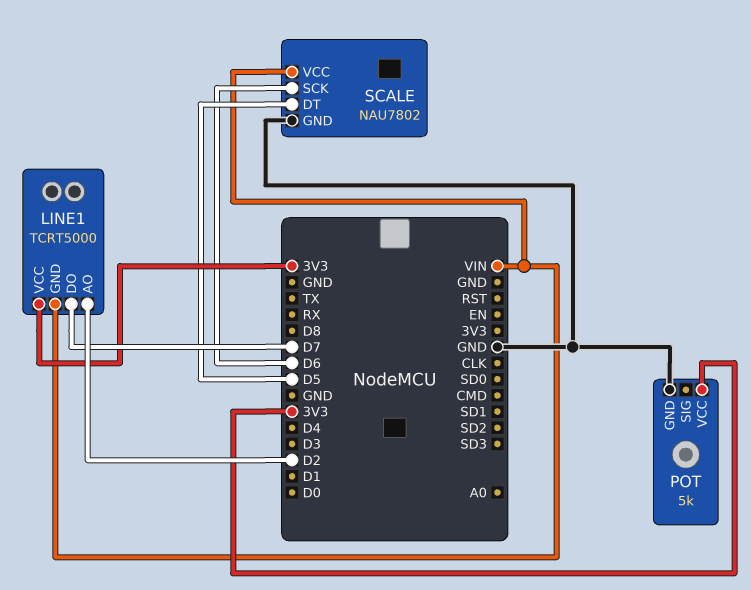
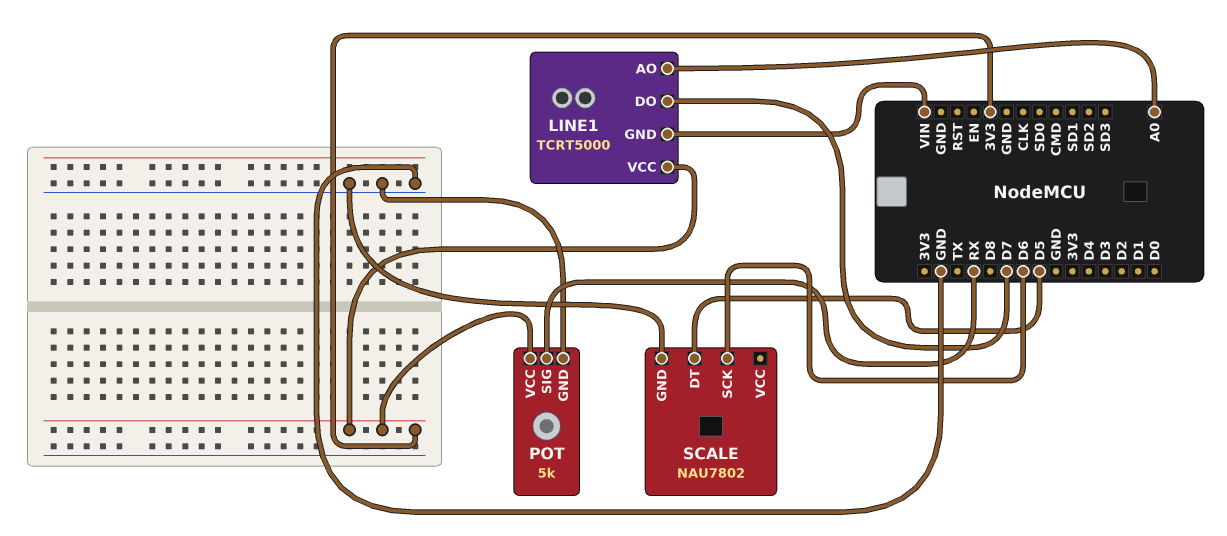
LINE1 pin AO: D2 -> A0
POT pin SIG: none -> RX
SCALE pin VCC: VIN -> none

